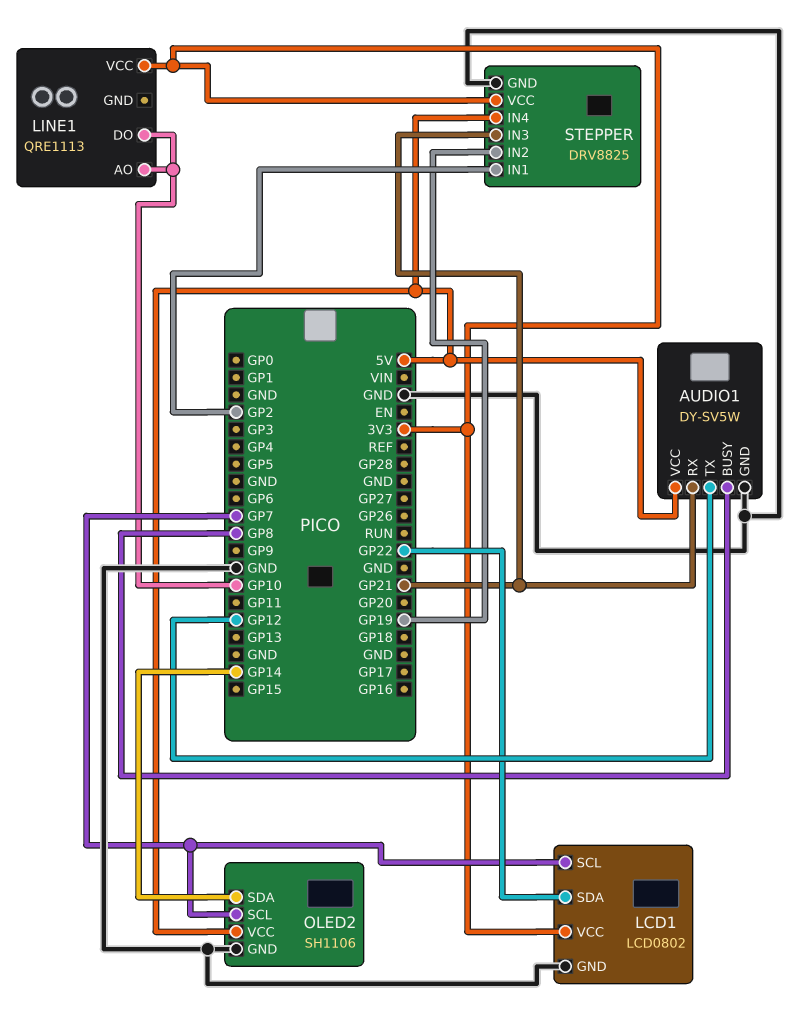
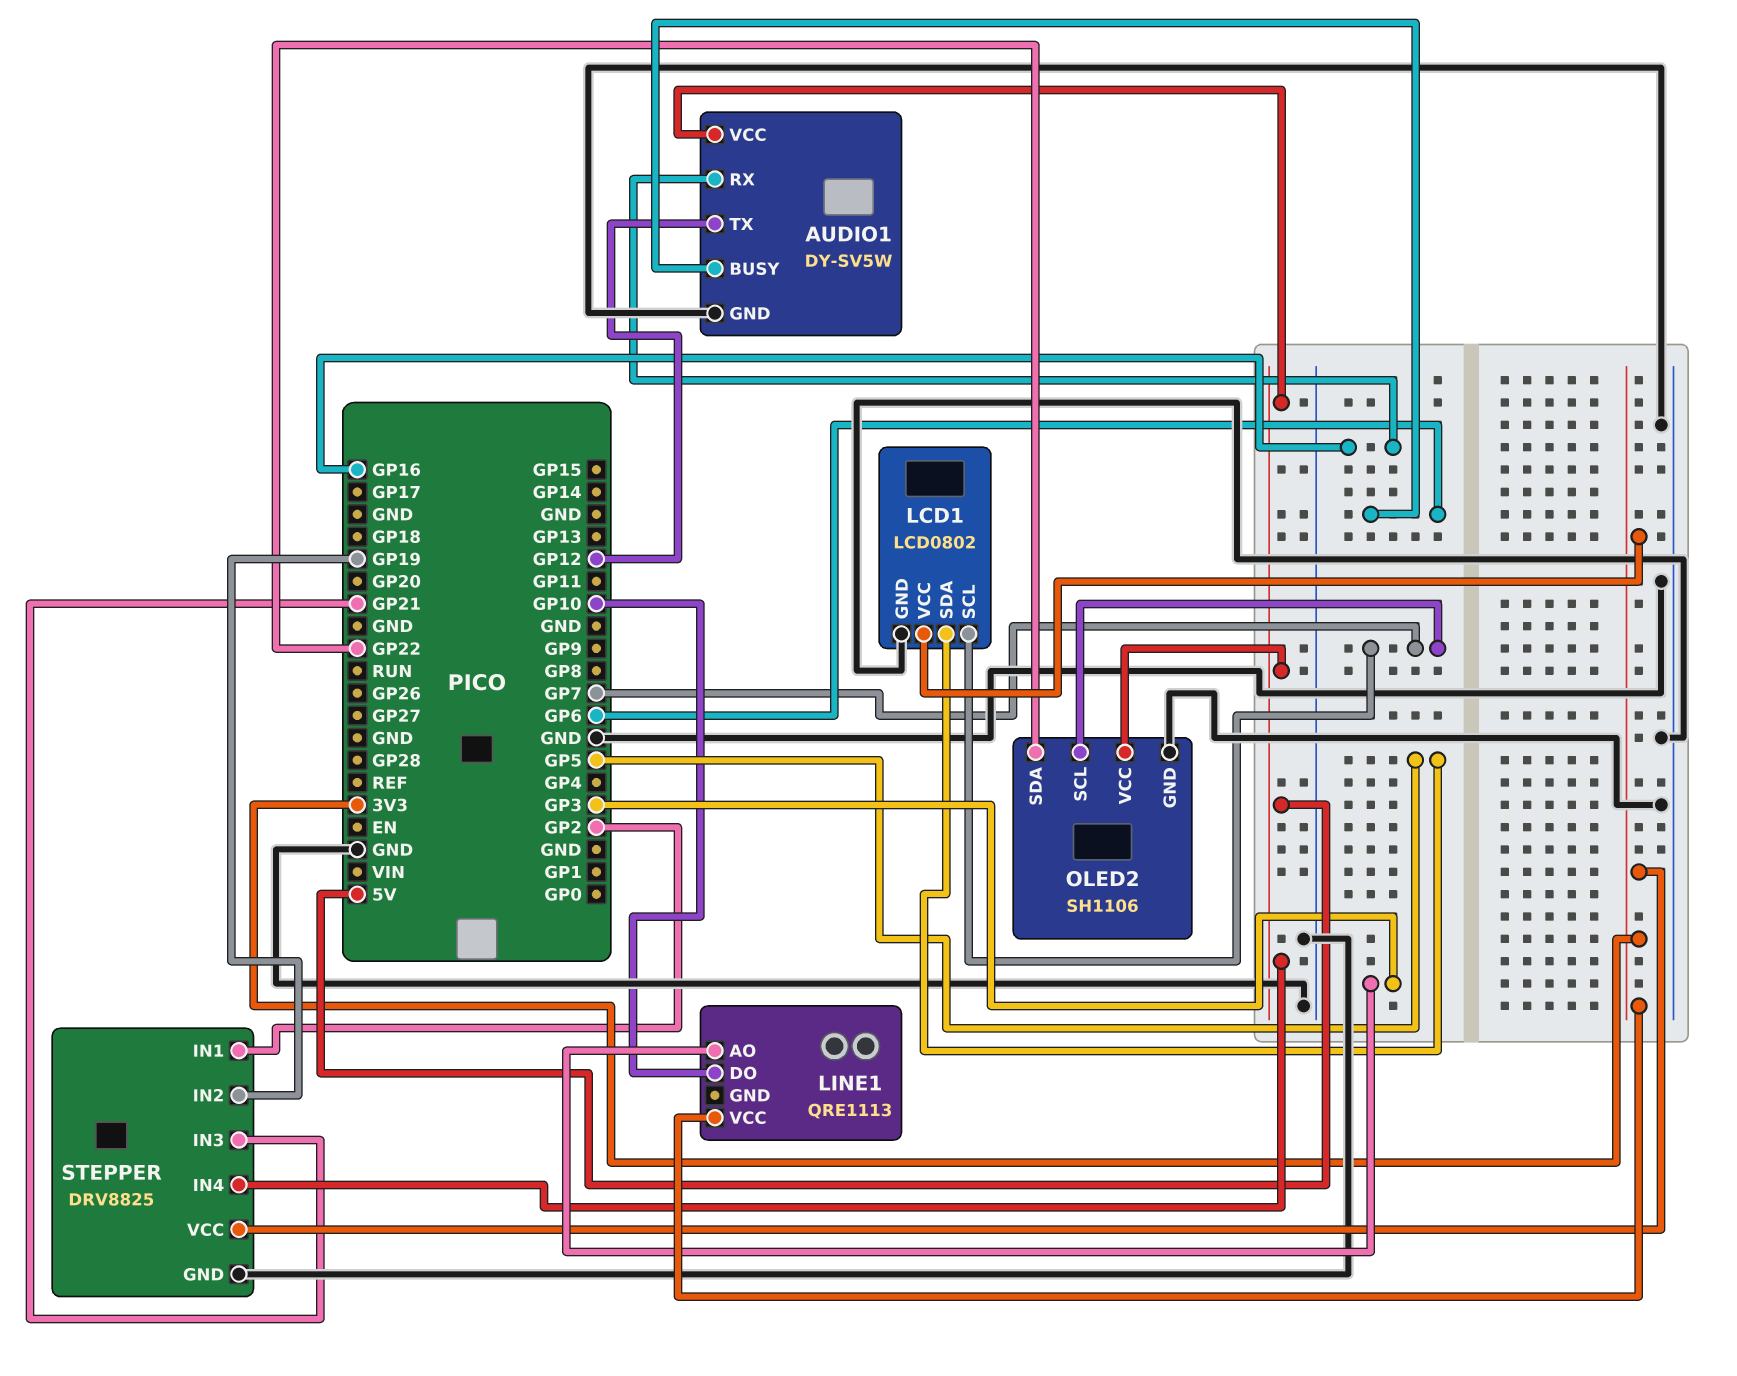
AUDIO1 pin BUSY: GP8 -> GP6
AUDIO1 pin RX: GP21 -> GP16
LCD1 pin SDA: GP22 -> GP5
LINE1 pin AO: GP10 -> GP3
OLED2 pin SDA: GP14 -> GP22

